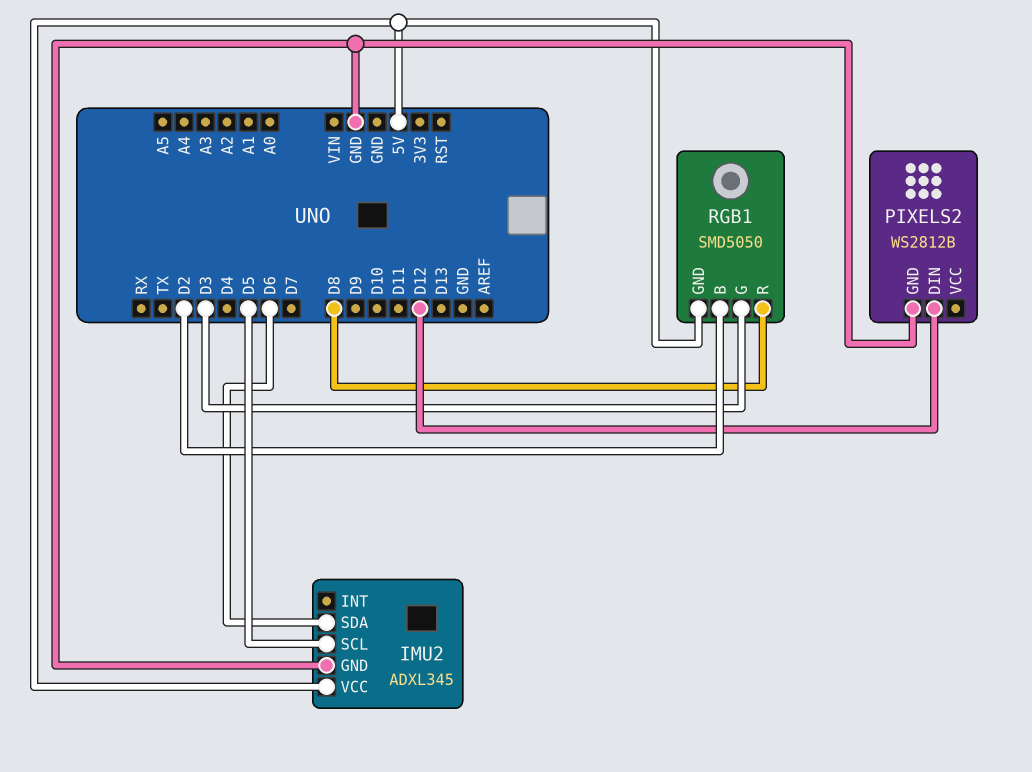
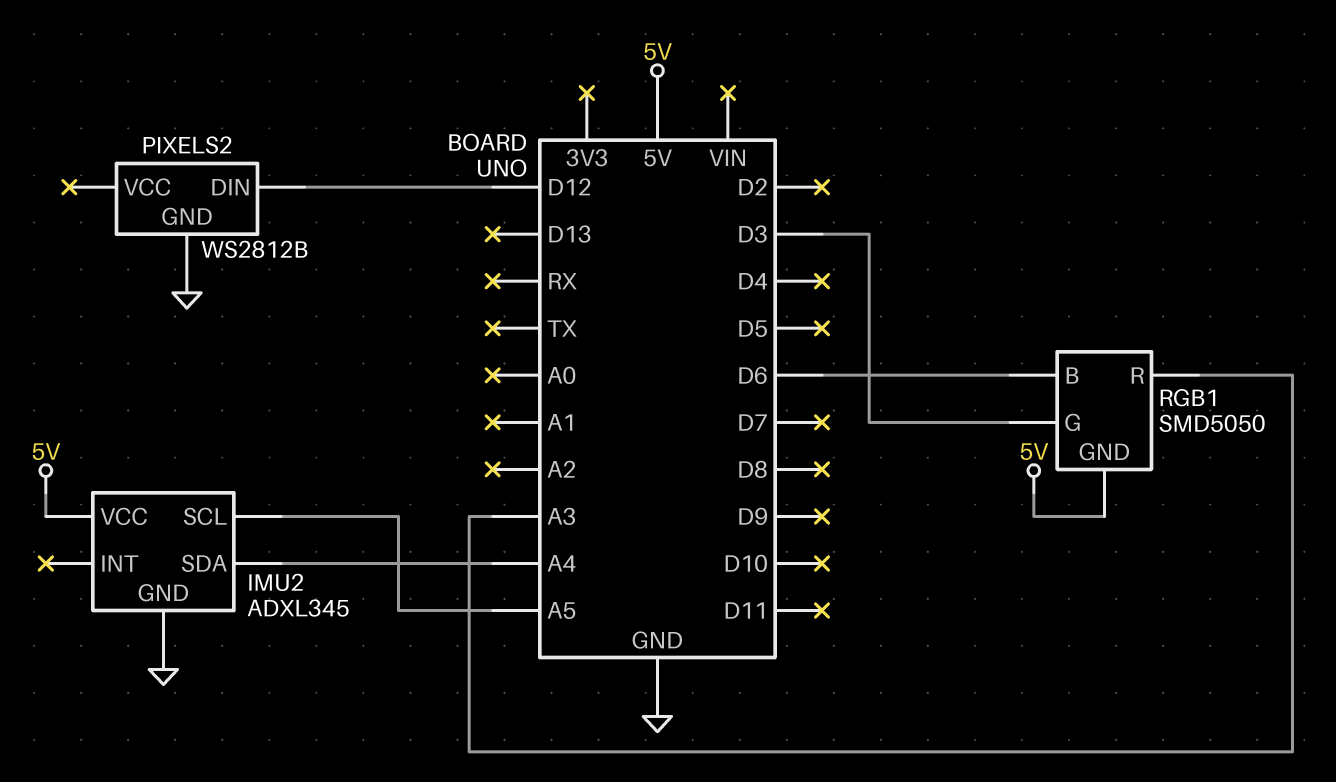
IMU2 pin SCL: D5 -> A5
IMU2 pin SDA: D6 -> A4
RGB1 pin B: D2 -> D6
RGB1 pin R: D8 -> A3

